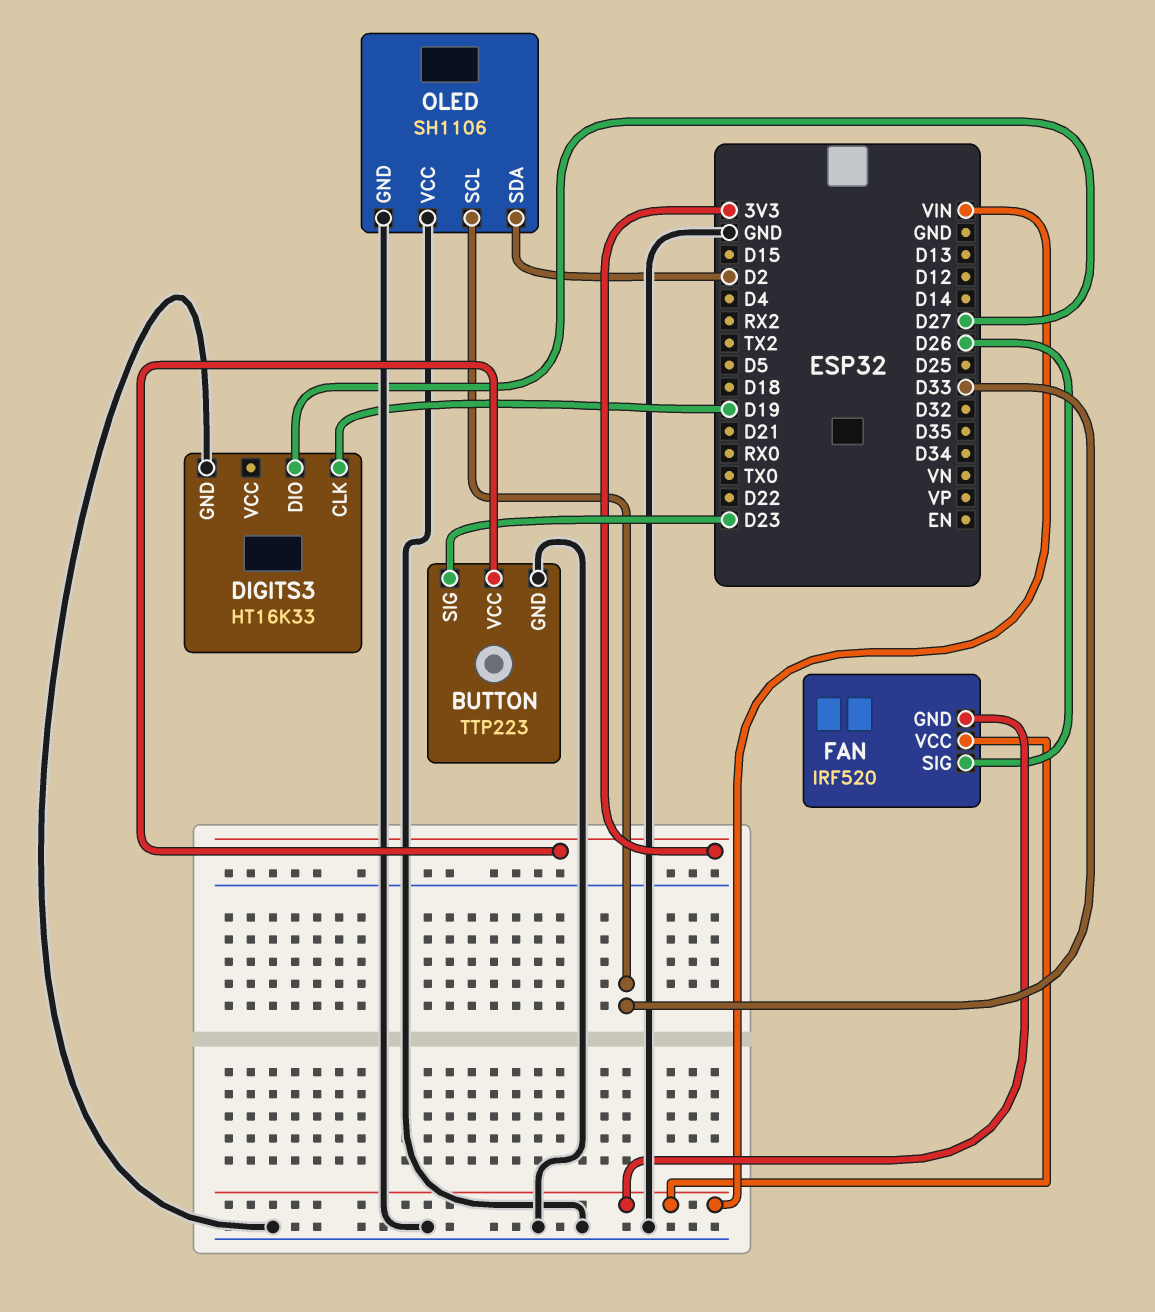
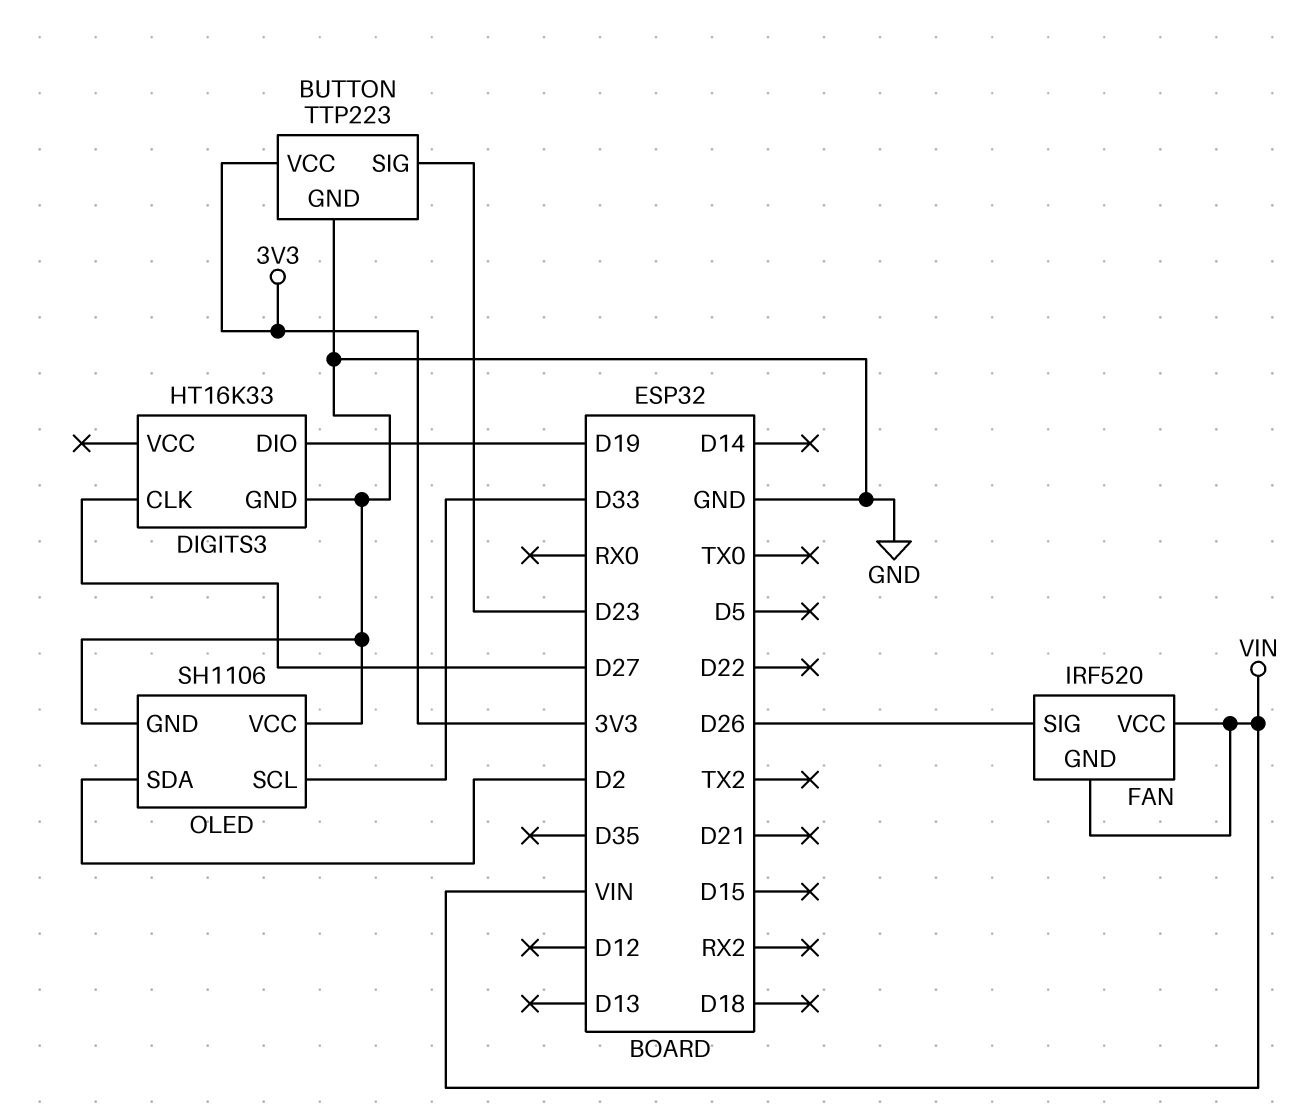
DIGITS3 pin CLK: D19 -> D27
DIGITS3 pin DIO: D27 -> D19

